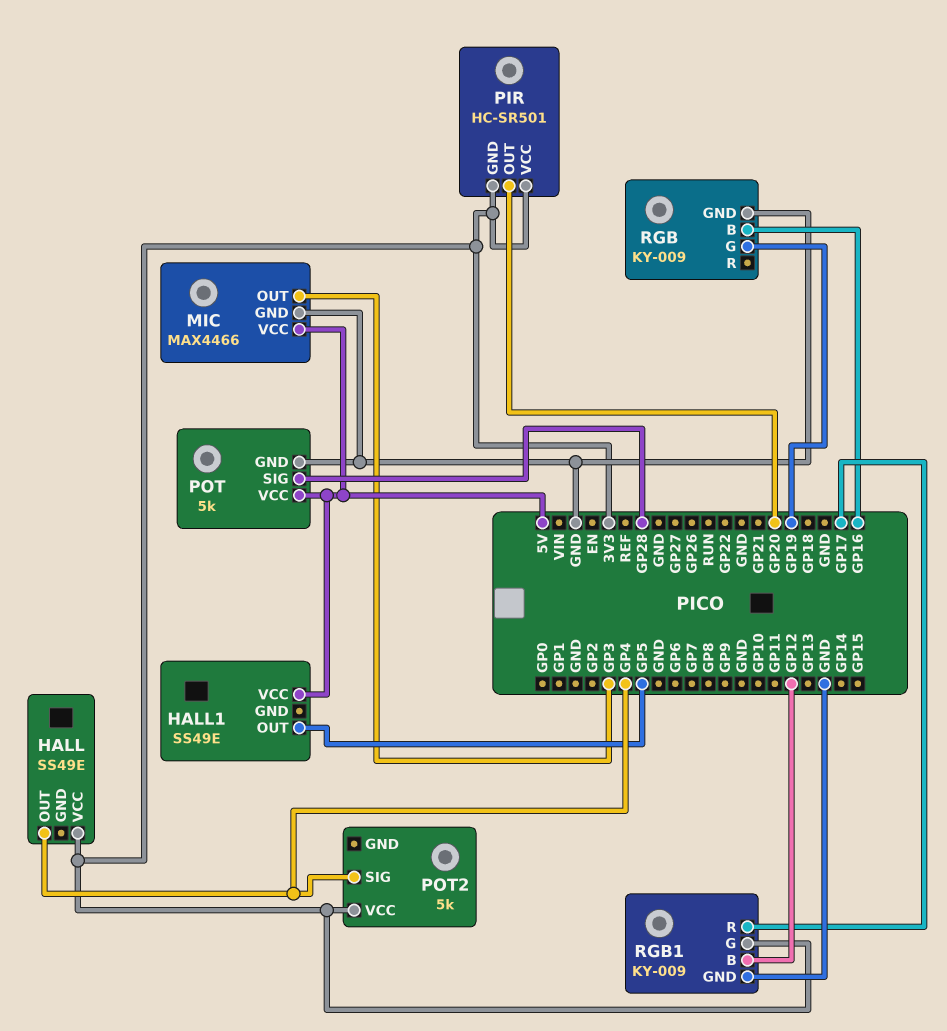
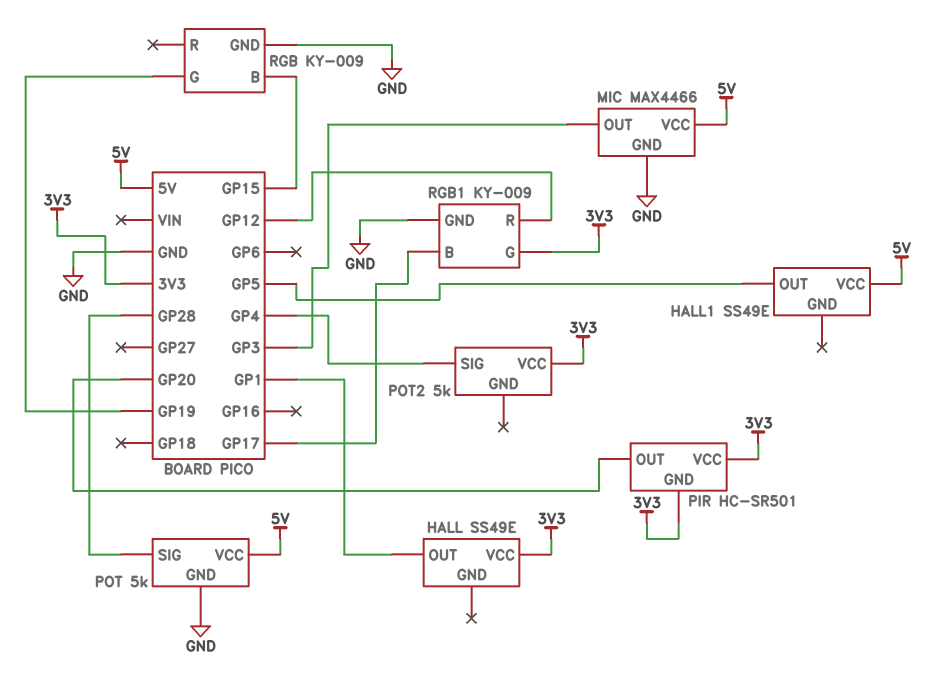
HALL pin OUT: GP4 -> GP1
RGB pin B: GP16 -> GP15
RGB1 pin B: GP12 -> GP17
RGB1 pin R: GP17 -> GP12

